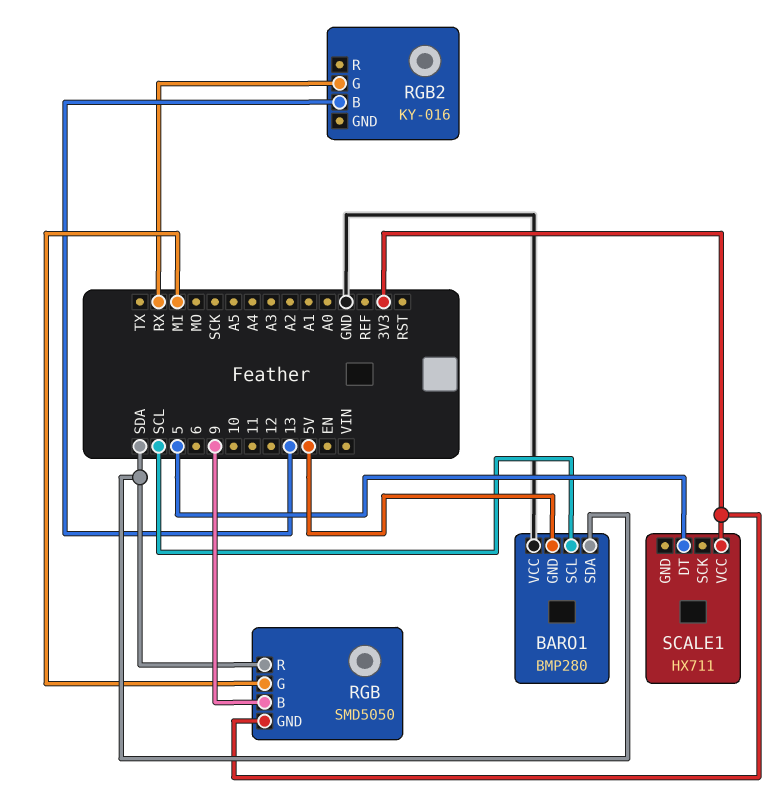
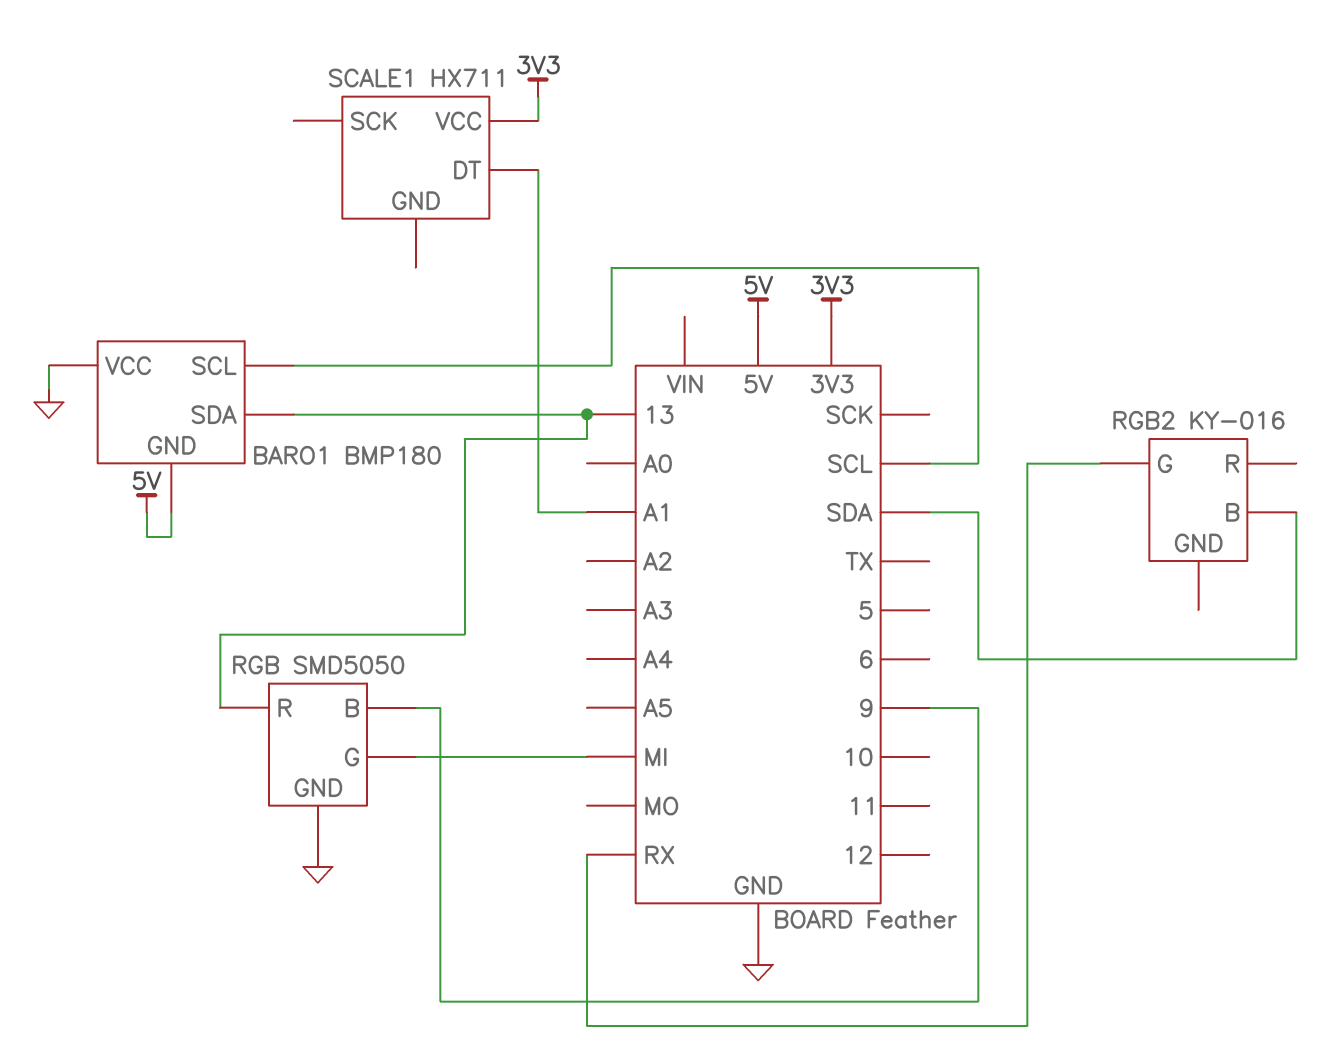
BARO1: BMP280 -> BMP180
BARO1 pin SDA: SDA -> 13
RGB pin GND: 3V3 -> GND
RGB pin R: SDA -> 13
RGB2 pin B: 13 -> SDA
SCALE1 pin DT: 5 -> A1

